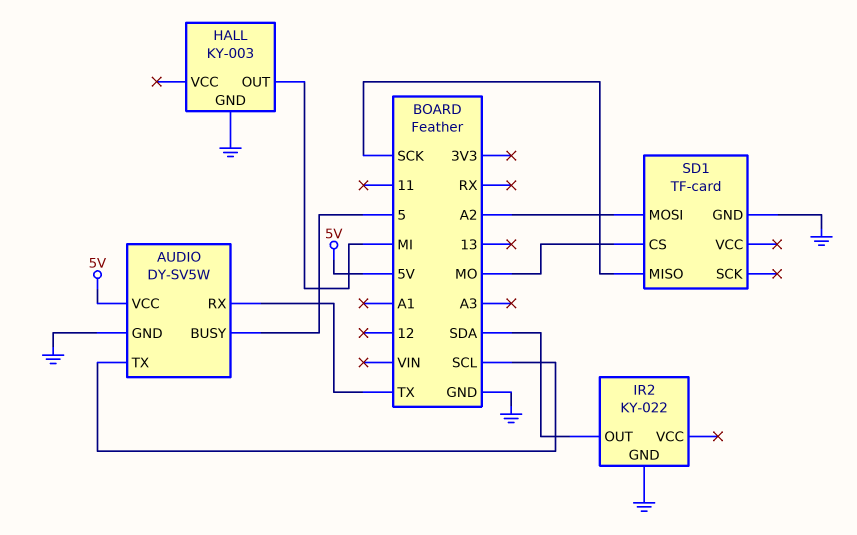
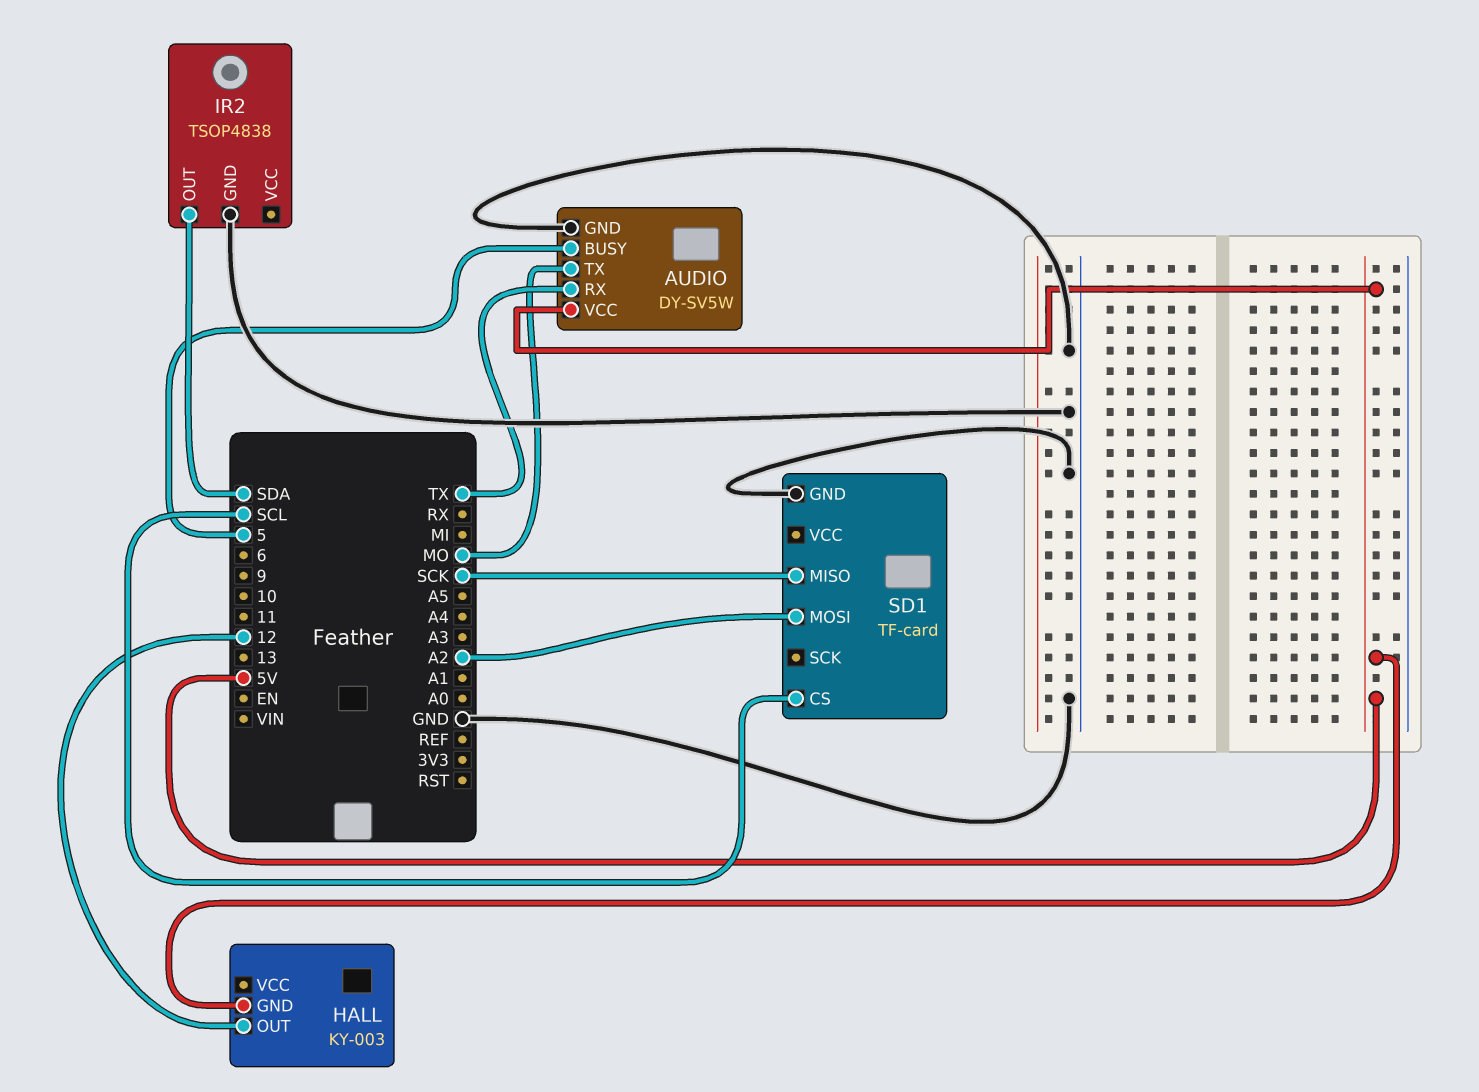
AUDIO pin TX: SCL -> MO
HALL pin GND: GND -> 5V
HALL pin OUT: MI -> 12
IR2: KY-022 -> TSOP4838
SD1 pin CS: MO -> SCL

